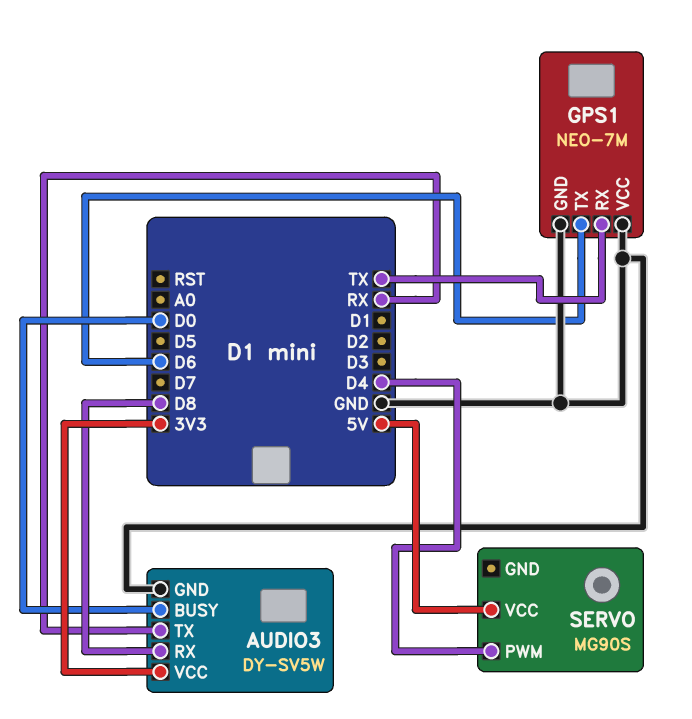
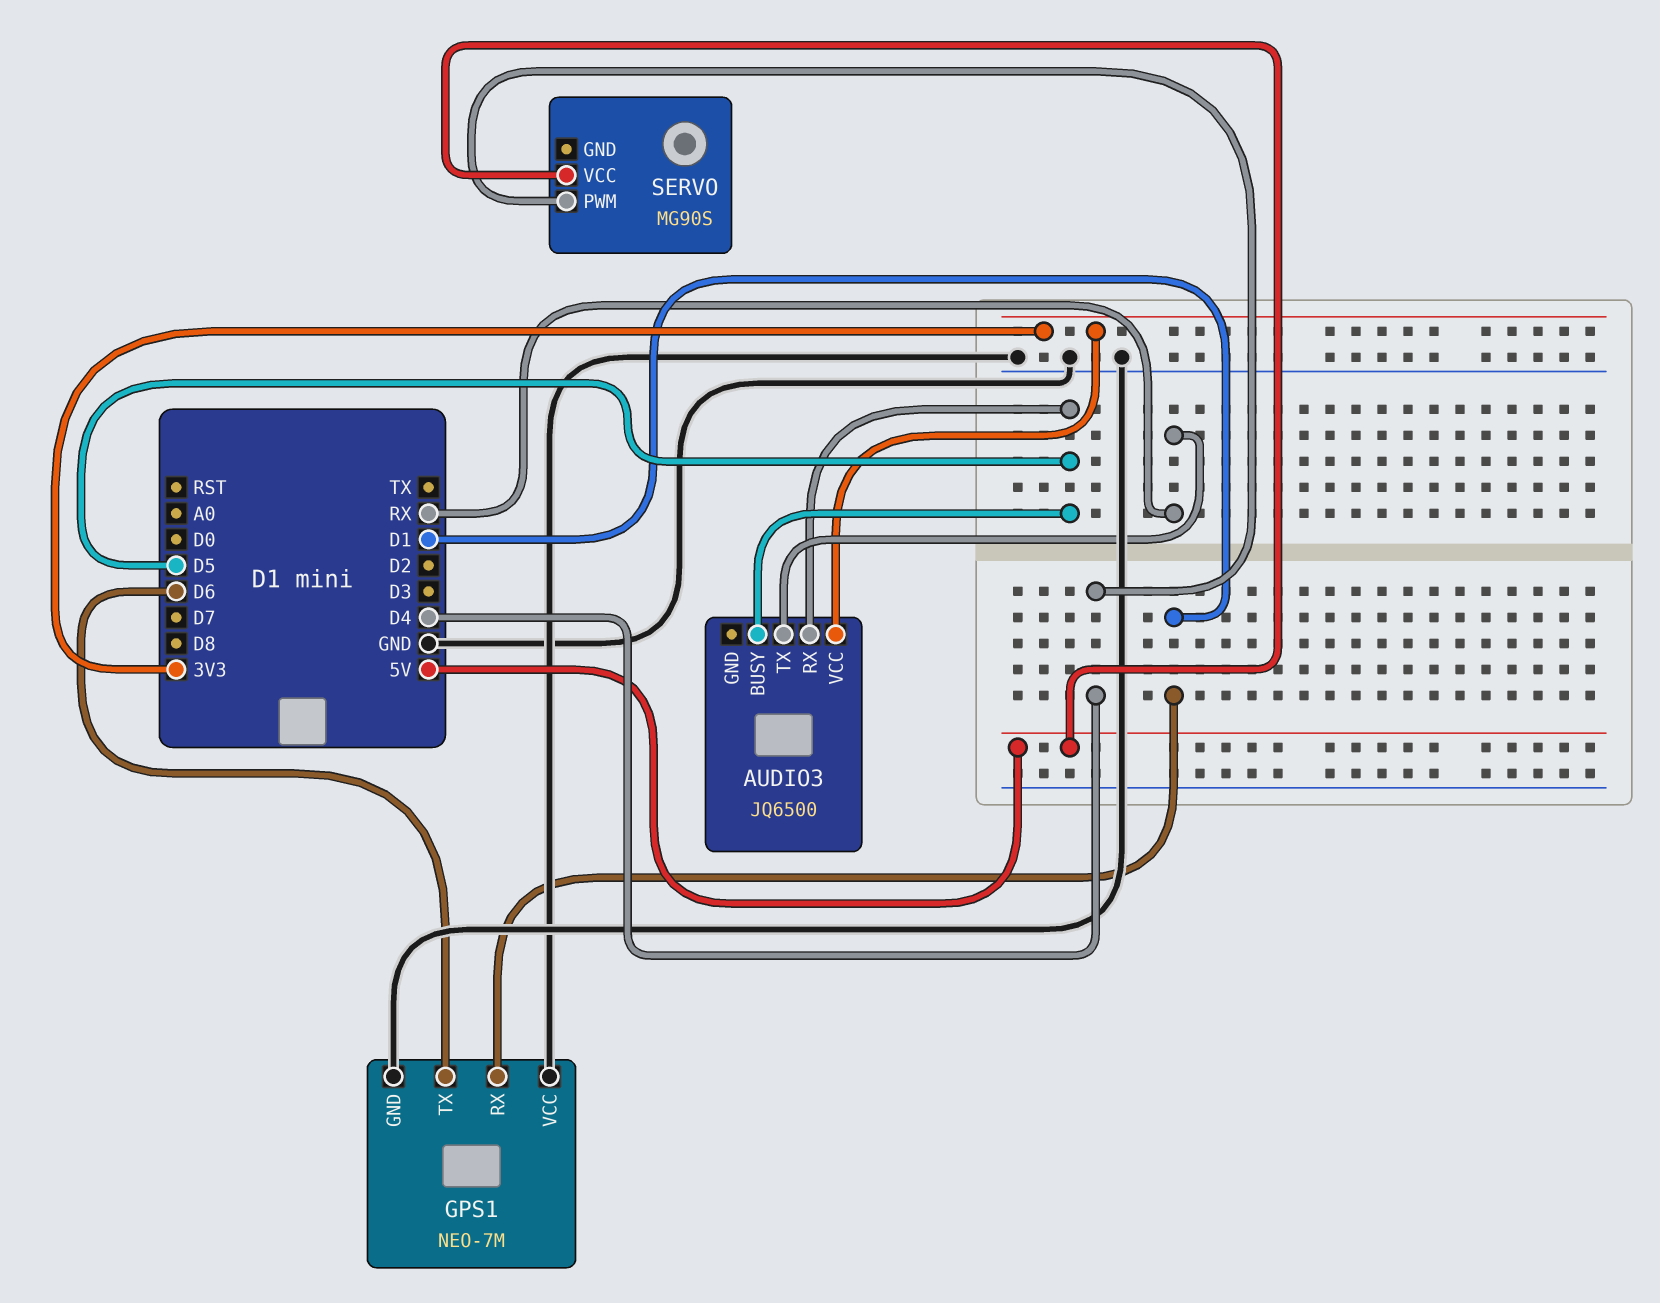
AUDIO3: DY-SV5W -> JQ6500
AUDIO3 pin BUSY: D0 -> D5
AUDIO3 pin GND: GND -> none
AUDIO3 pin RX: D8 -> D5
GPS1 pin RX: TX -> D1

